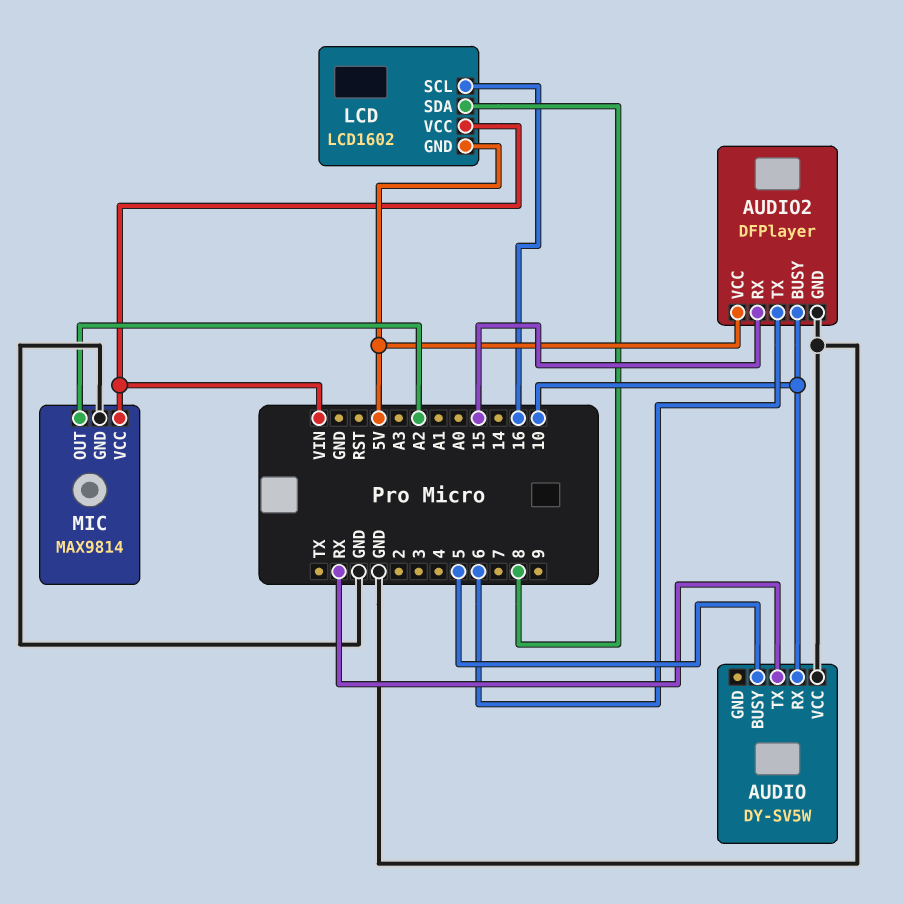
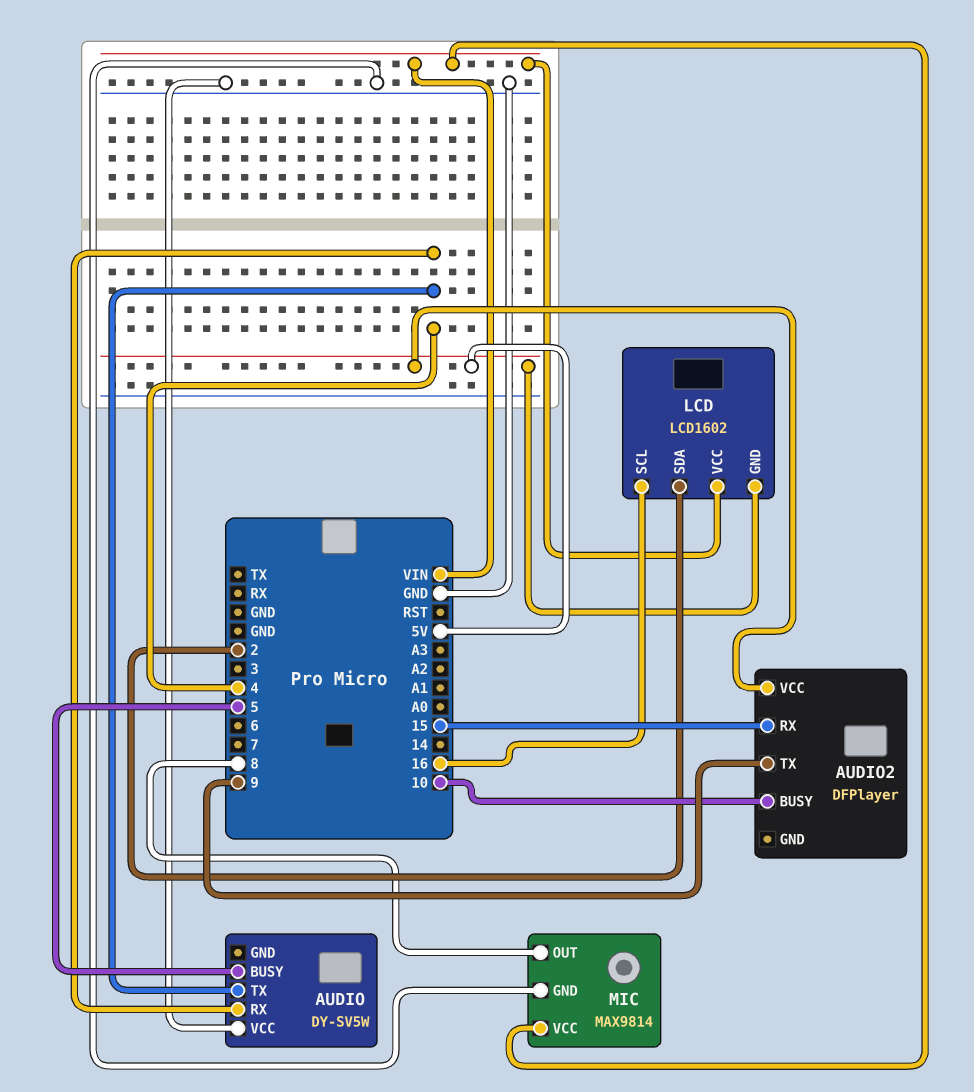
AUDIO pin RX: 10 -> 4
AUDIO pin TX: RX -> 4
AUDIO2 pin GND: GND -> none
AUDIO2 pin TX: 6 -> 9
LCD pin SDA: 8 -> 2
MIC pin OUT: A2 -> 8

